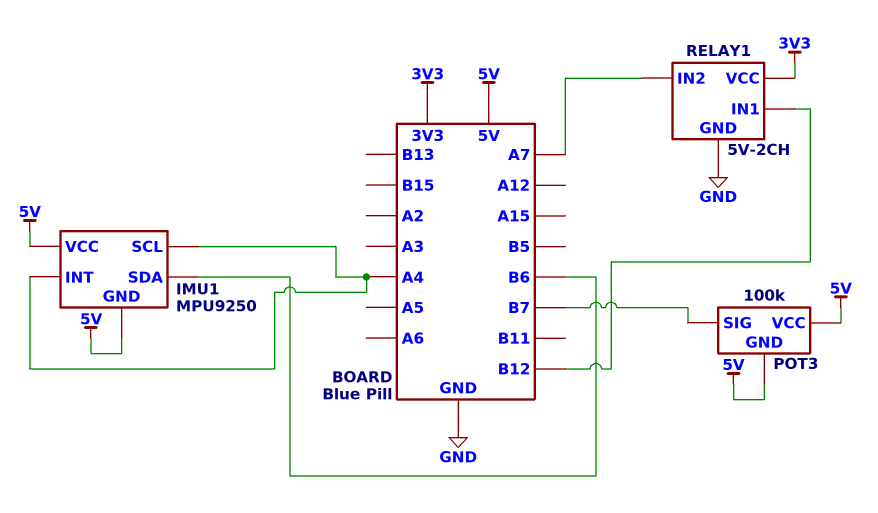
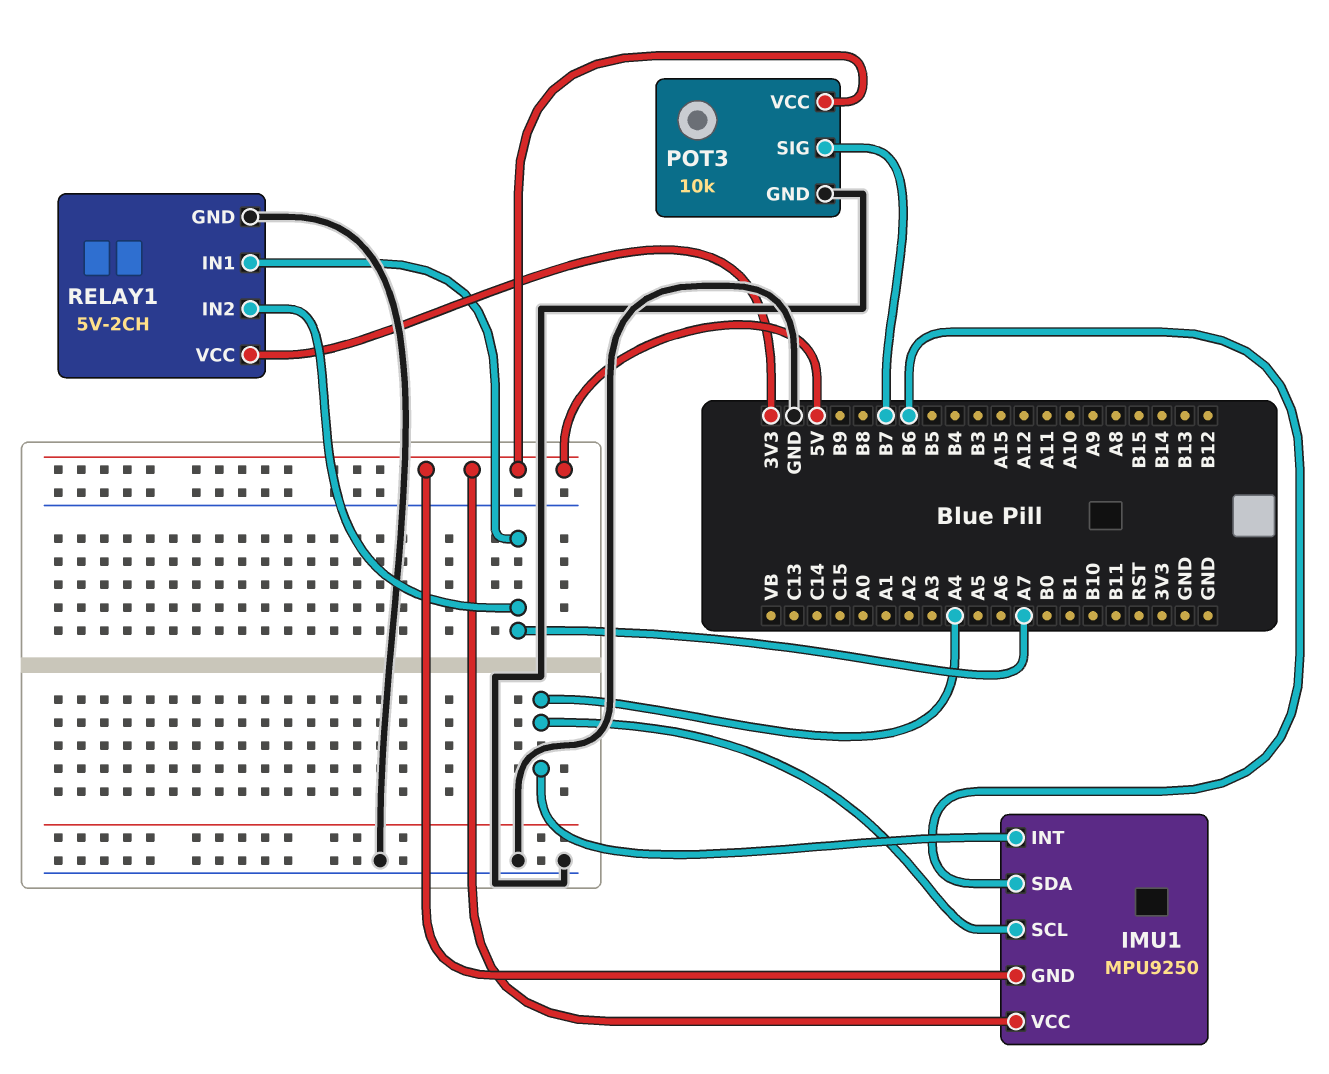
POT3: 100k -> 10k
POT3 pin GND: 5V -> GND
RELAY1 pin IN1: B12 -> A7

